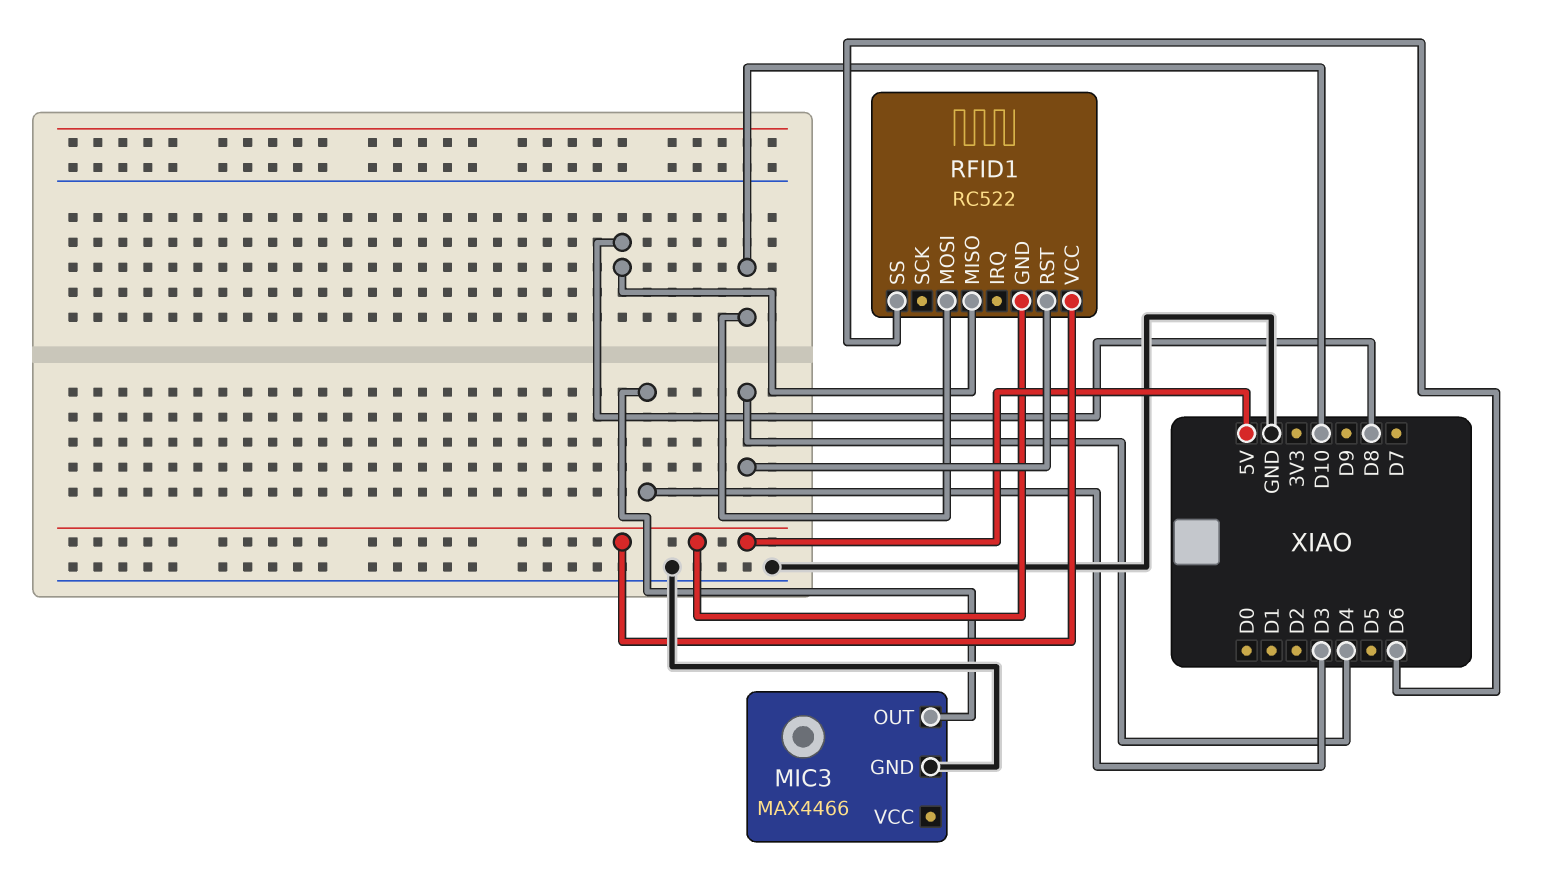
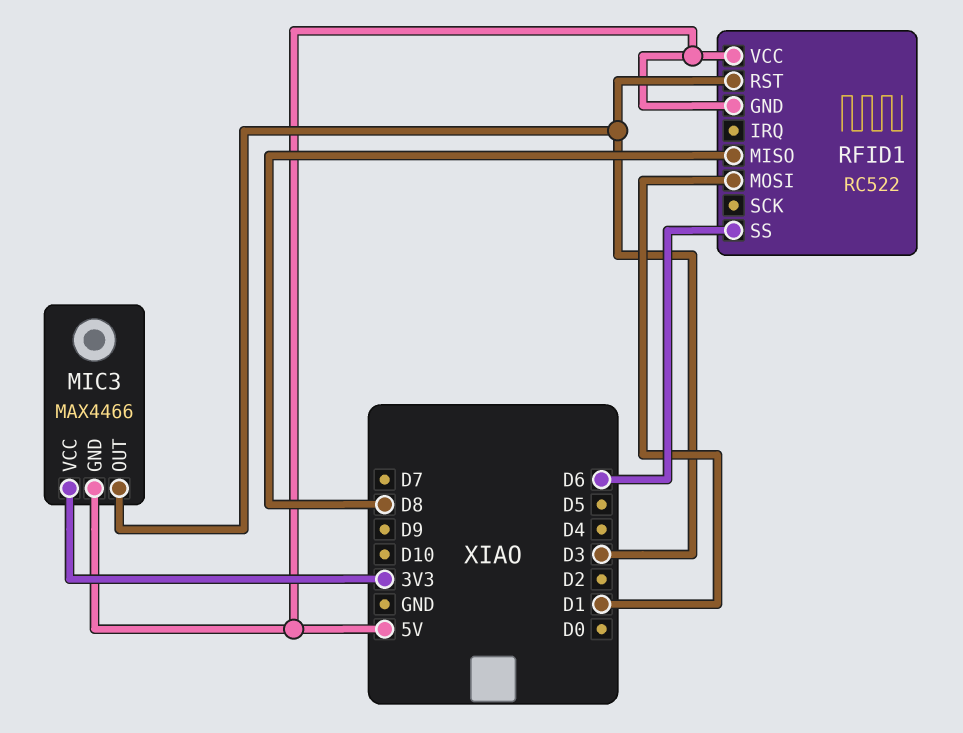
MIC3 pin GND: GND -> 5V
MIC3 pin VCC: none -> 3V3
RFID1 pin MOSI: D10 -> D1
RFID1 pin RST: D4 -> D3

